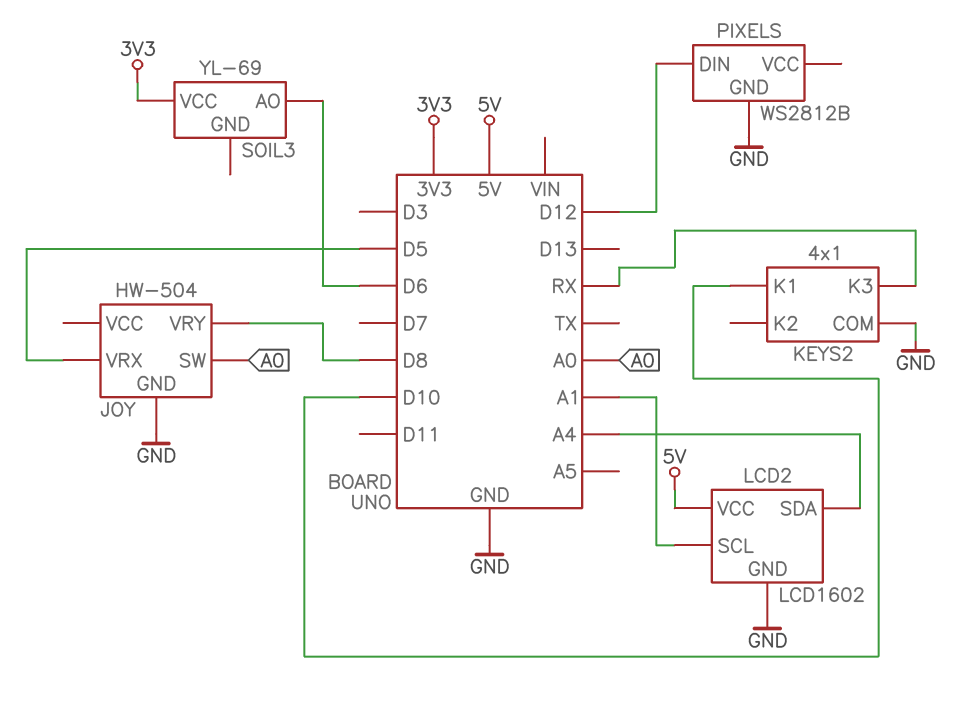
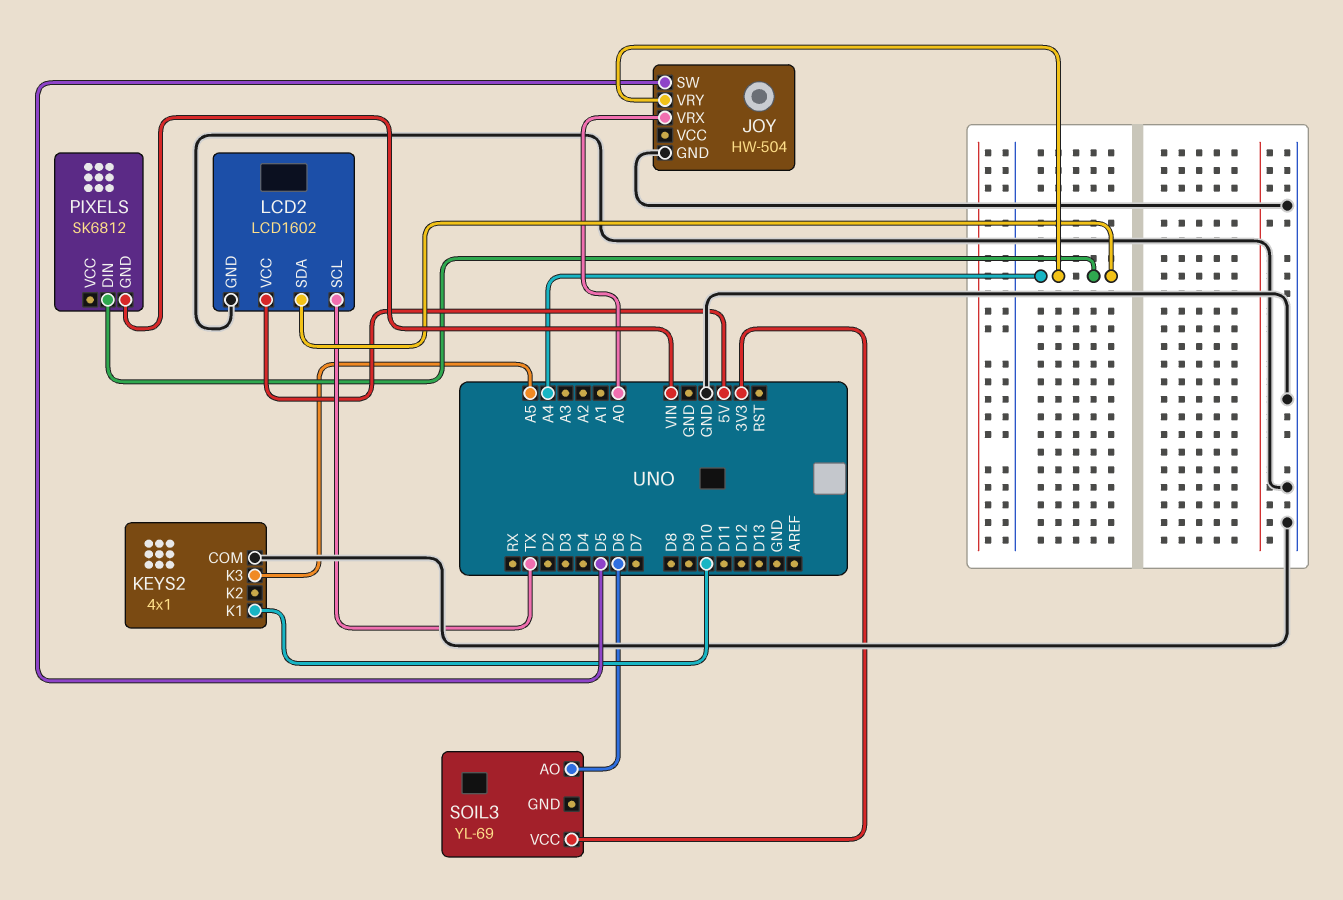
JOY pin SW: A0 -> D5
JOY pin VRX: D5 -> A0
JOY pin VRY: D8 -> A4
KEYS2 pin K3: RX -> A5
LCD2 pin SCL: A1 -> TX
PIXELS: WS2812B -> SK6812
PIXELS pin DIN: D12 -> A4
PIXELS pin GND: GND -> VIN

